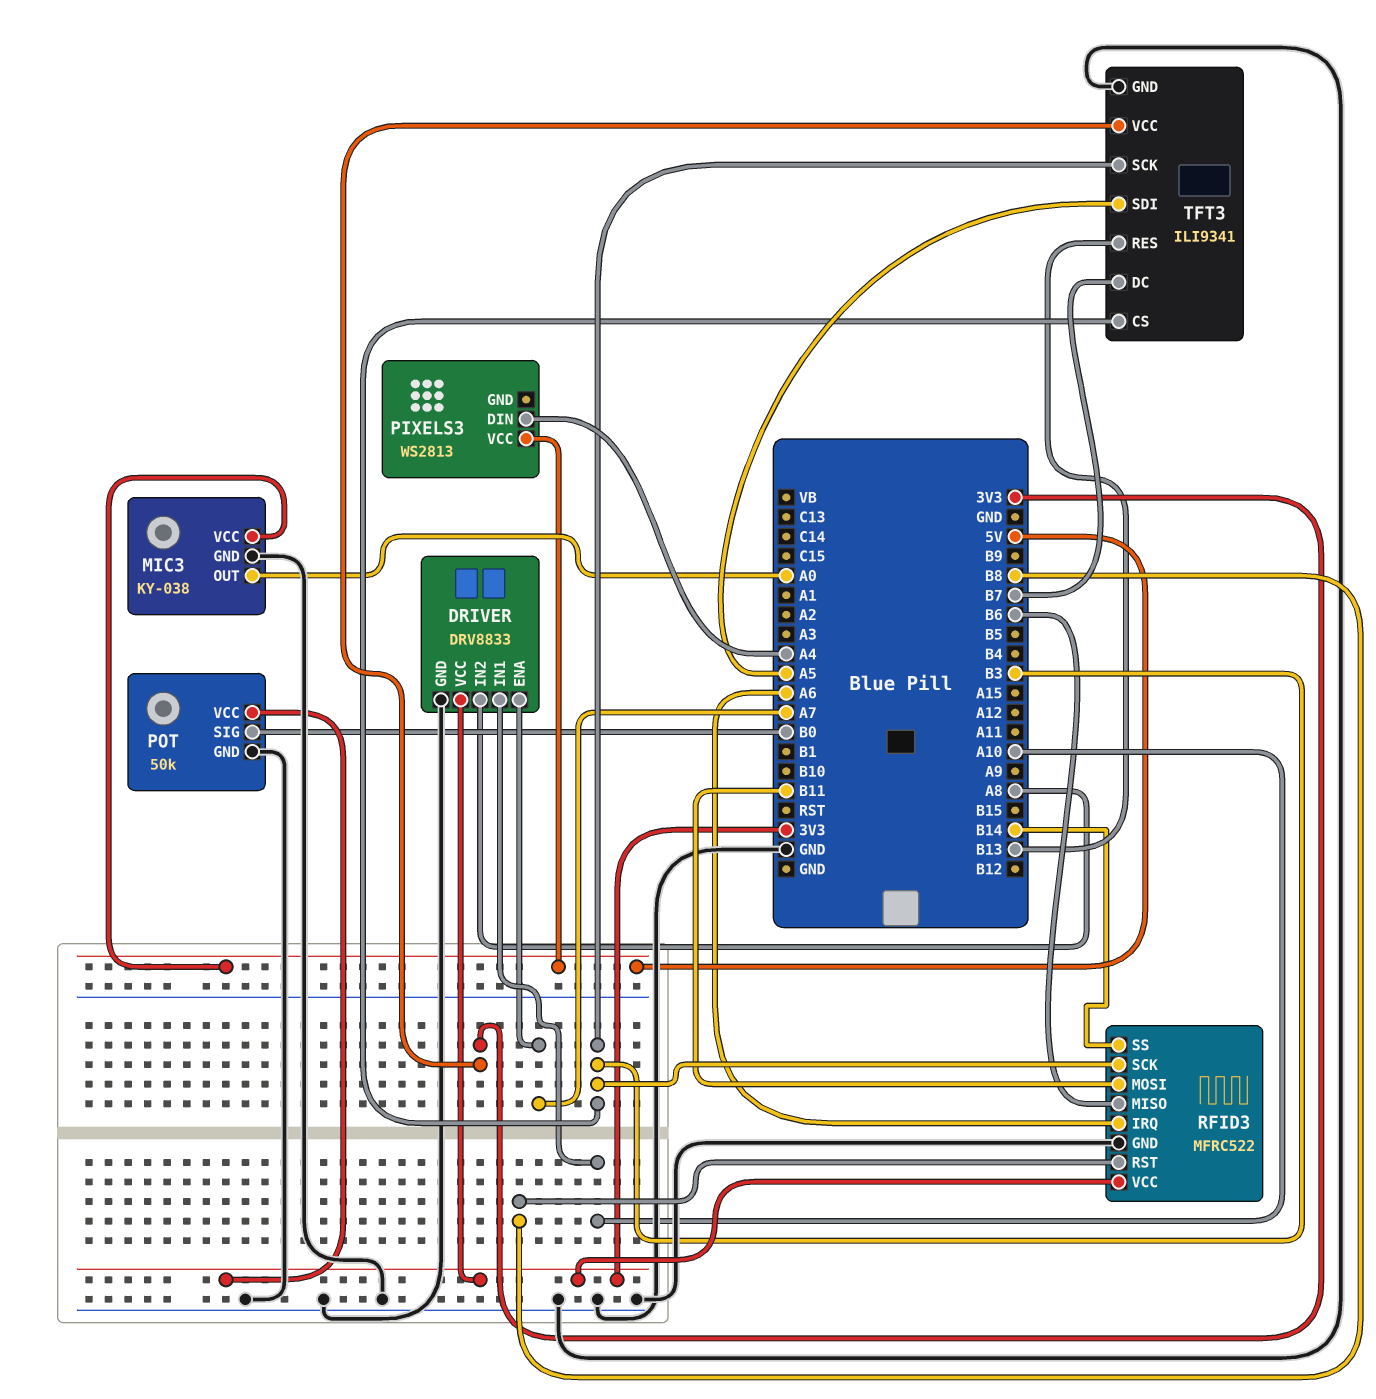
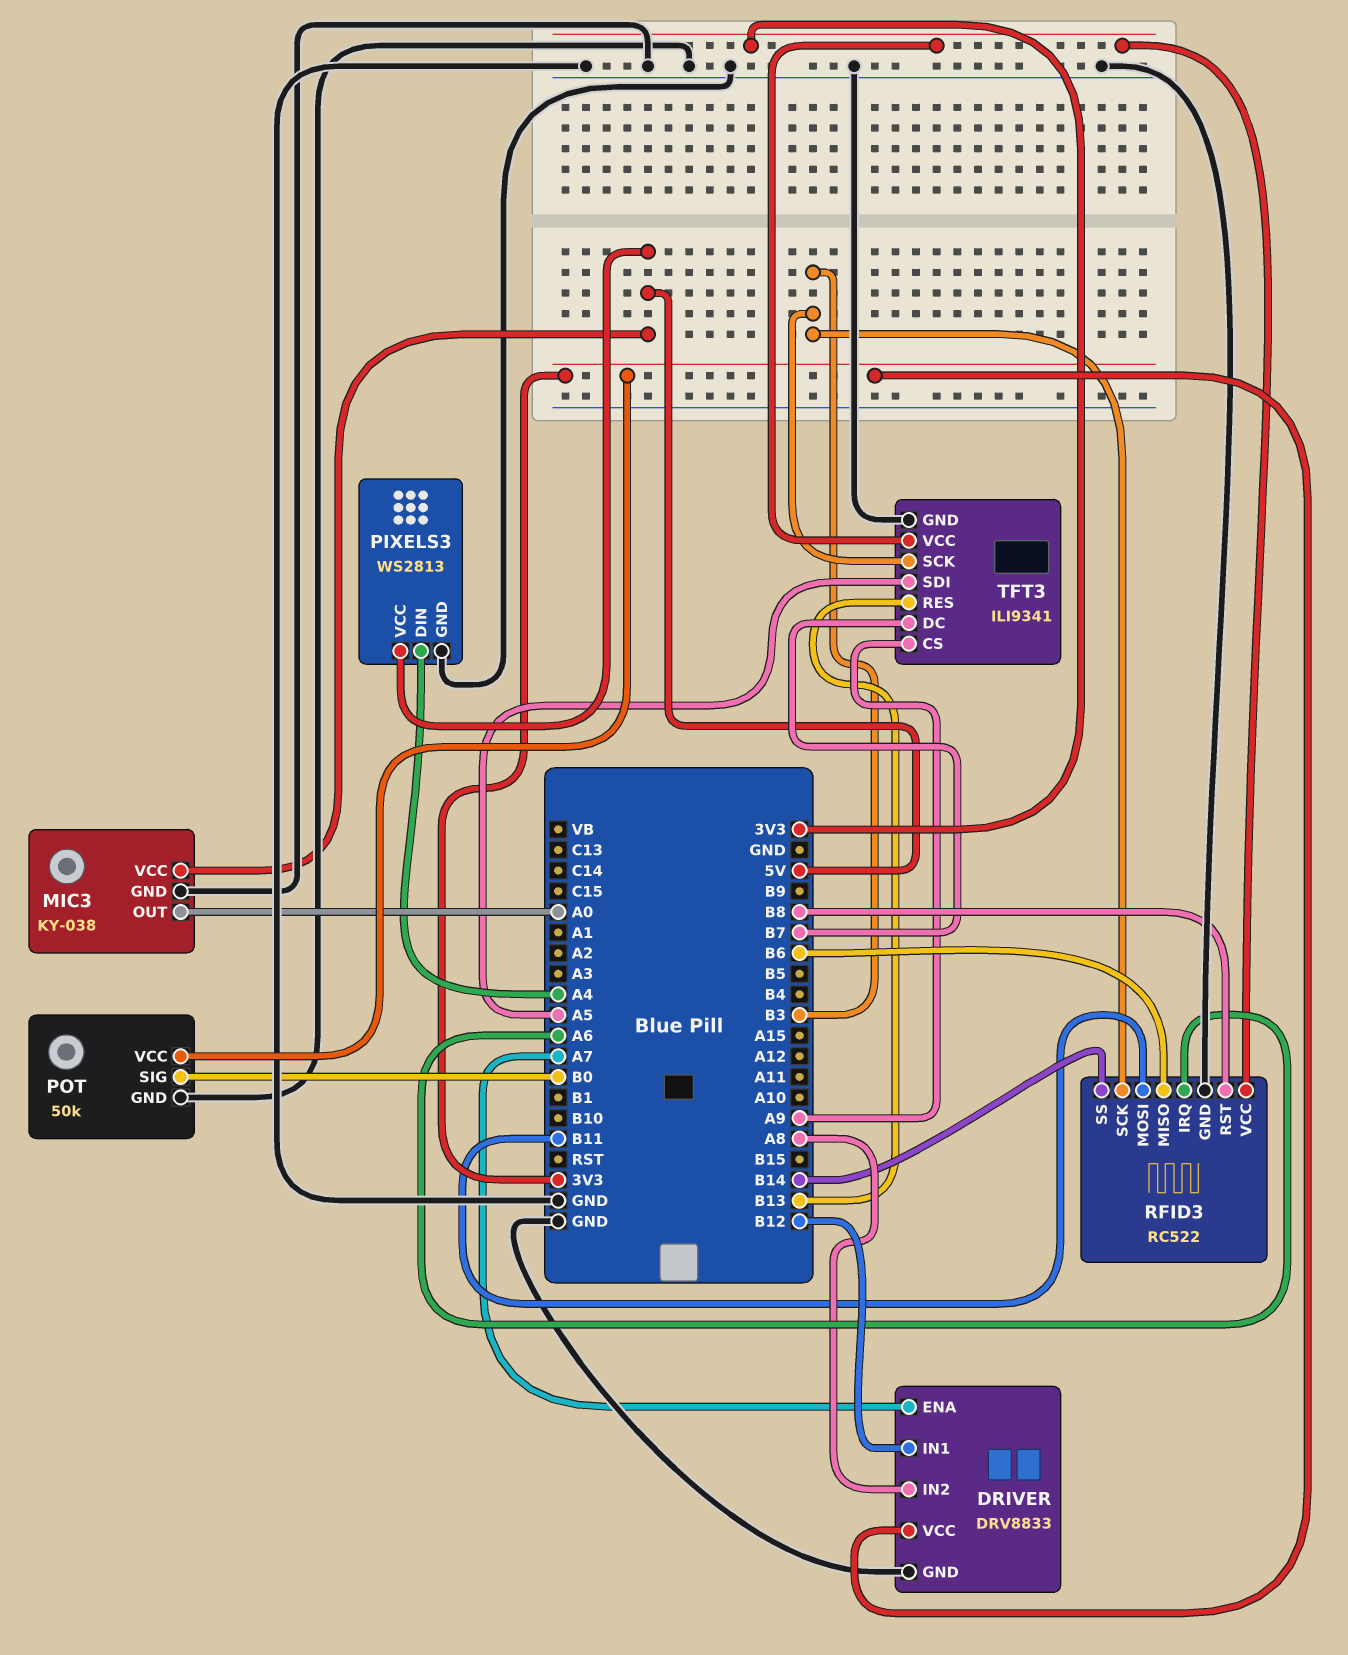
DRIVER pin IN1: A10 -> B12
PIXELS3 pin GND: none -> GND
RFID3: MFRC522 -> RC522
TFT3 pin CS: B3 -> A9

